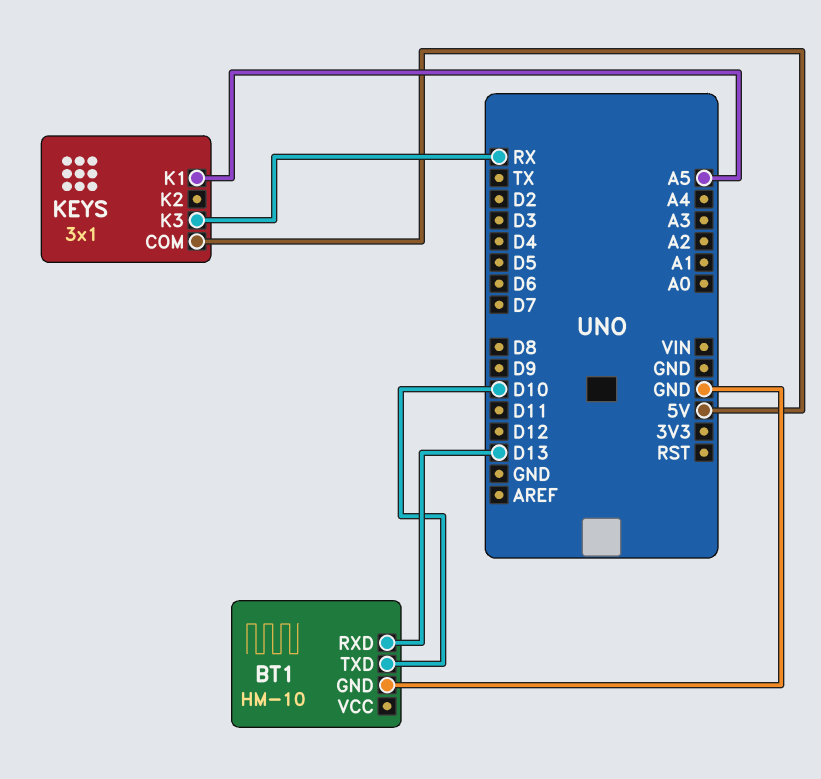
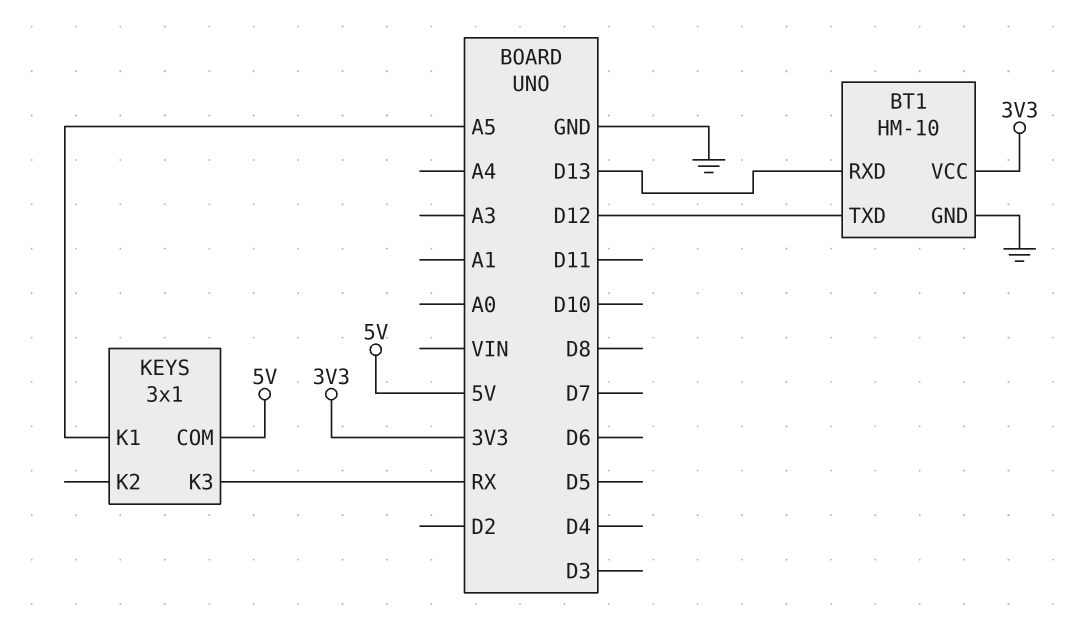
BT1 pin TXD: D10 -> D12
BT1 pin VCC: none -> 3V3

